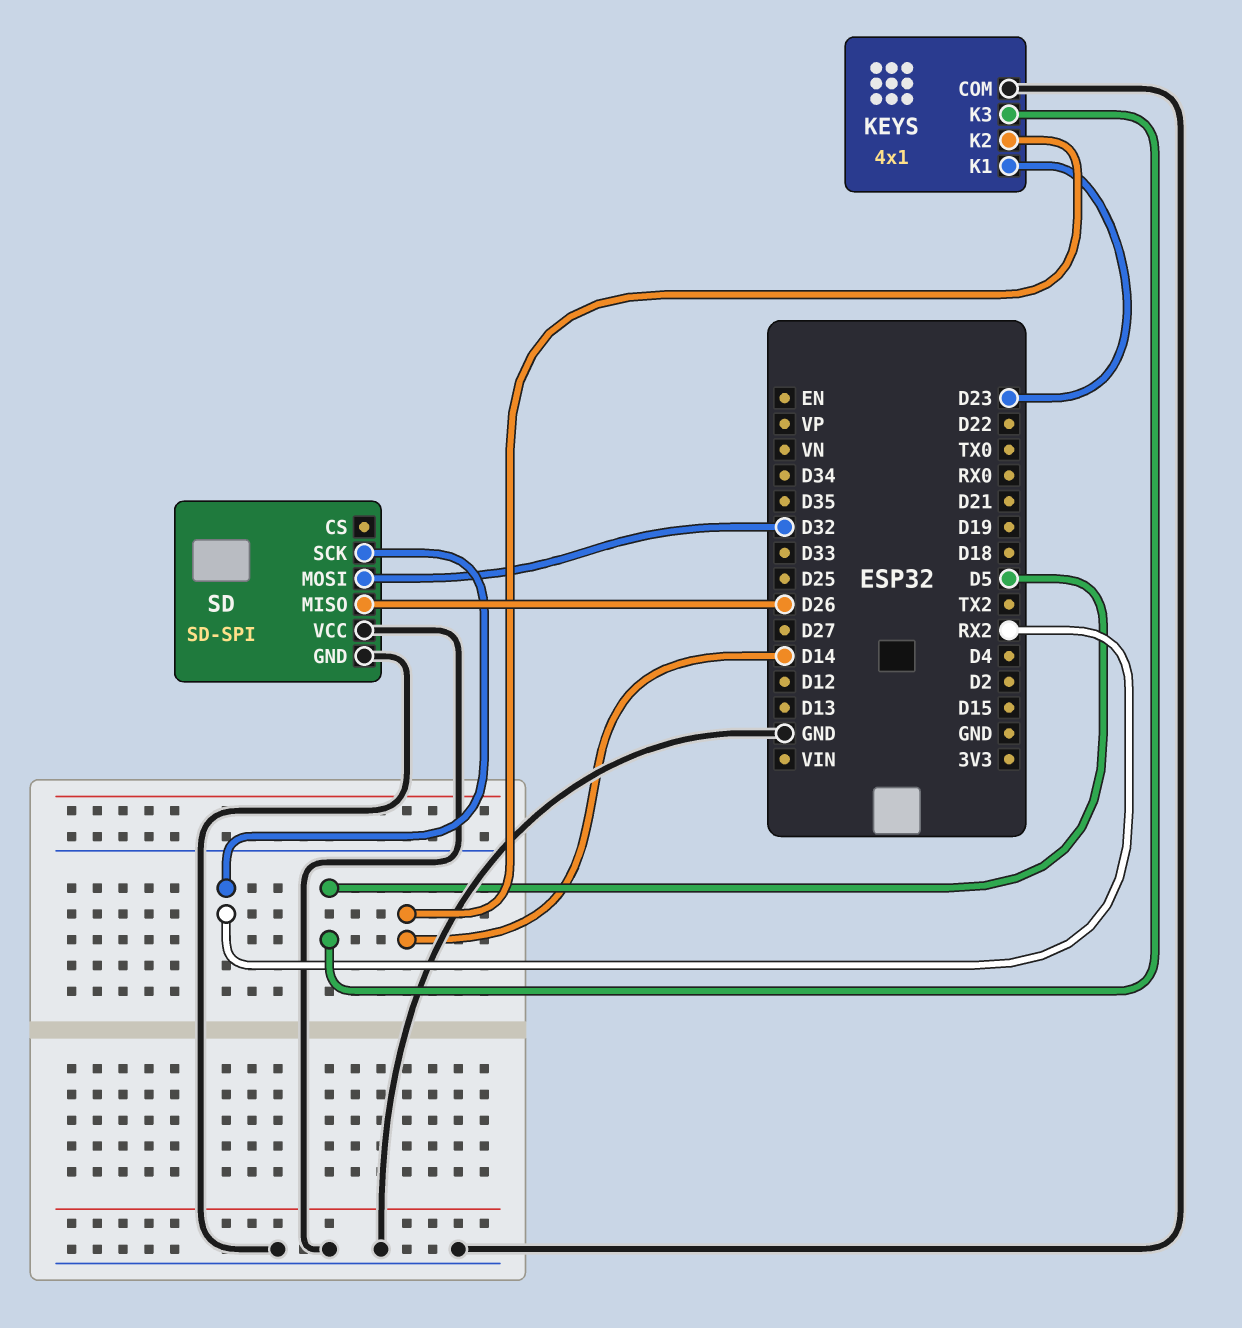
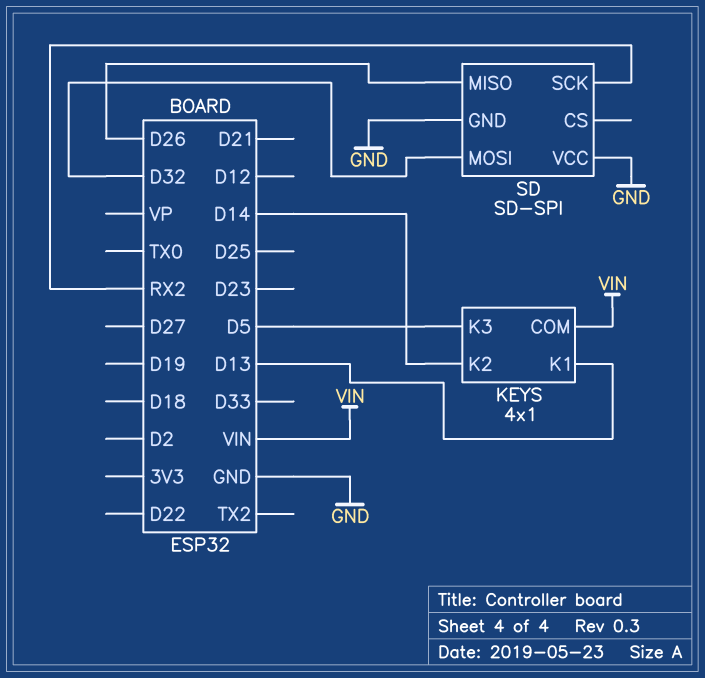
KEYS pin COM: GND -> VIN
KEYS pin K1: D23 -> D13

